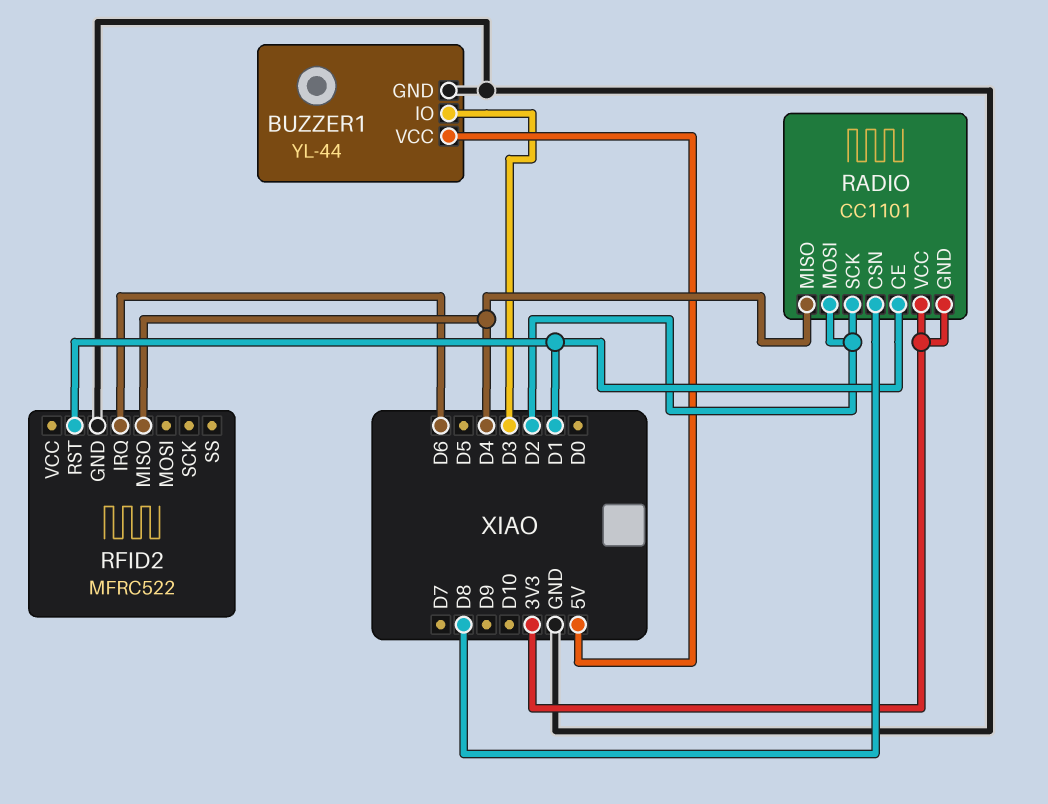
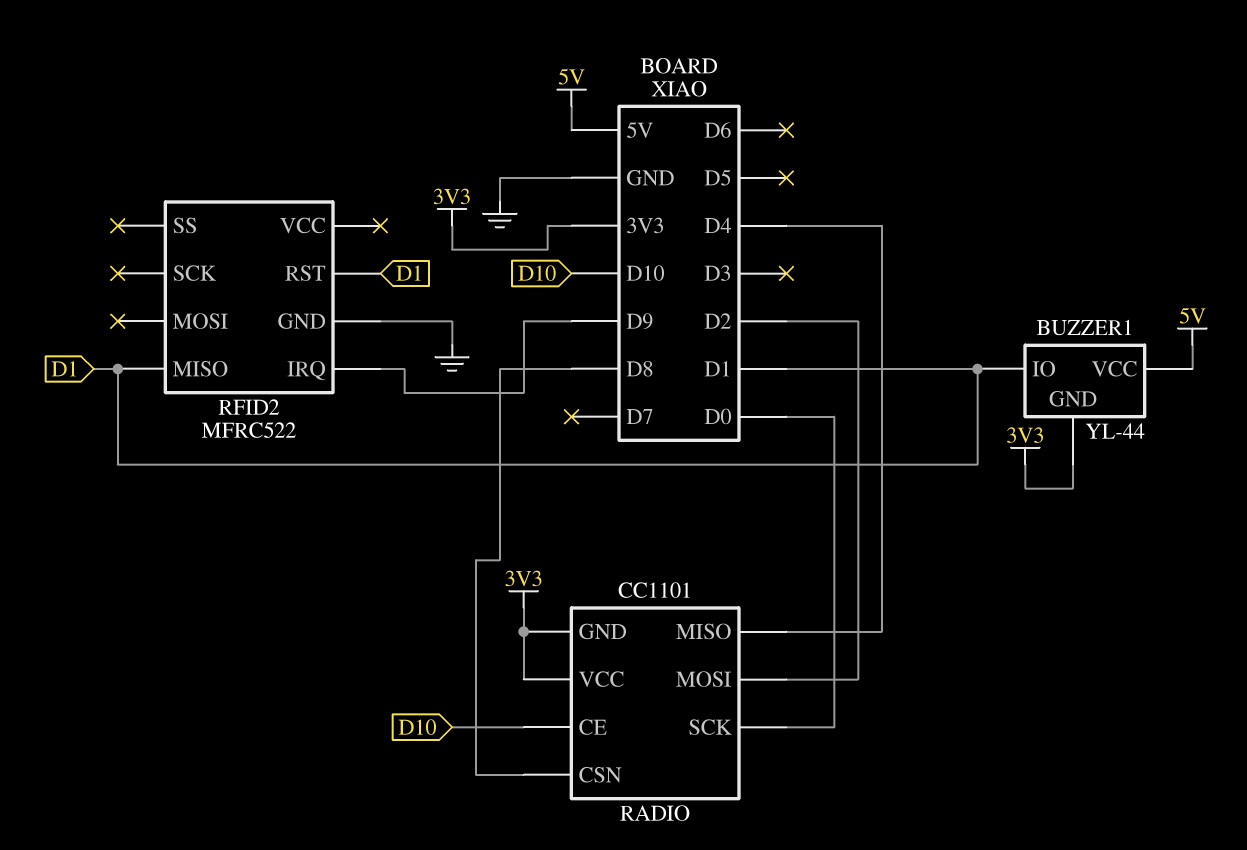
BUZZER1 pin GND: GND -> 3V3
BUZZER1 pin IO: D3 -> D1
RADIO pin CE: D1 -> D10
RADIO pin SCK: D2 -> D0
RFID2 pin IRQ: D6 -> D9
RFID2 pin MISO: D4 -> D1

